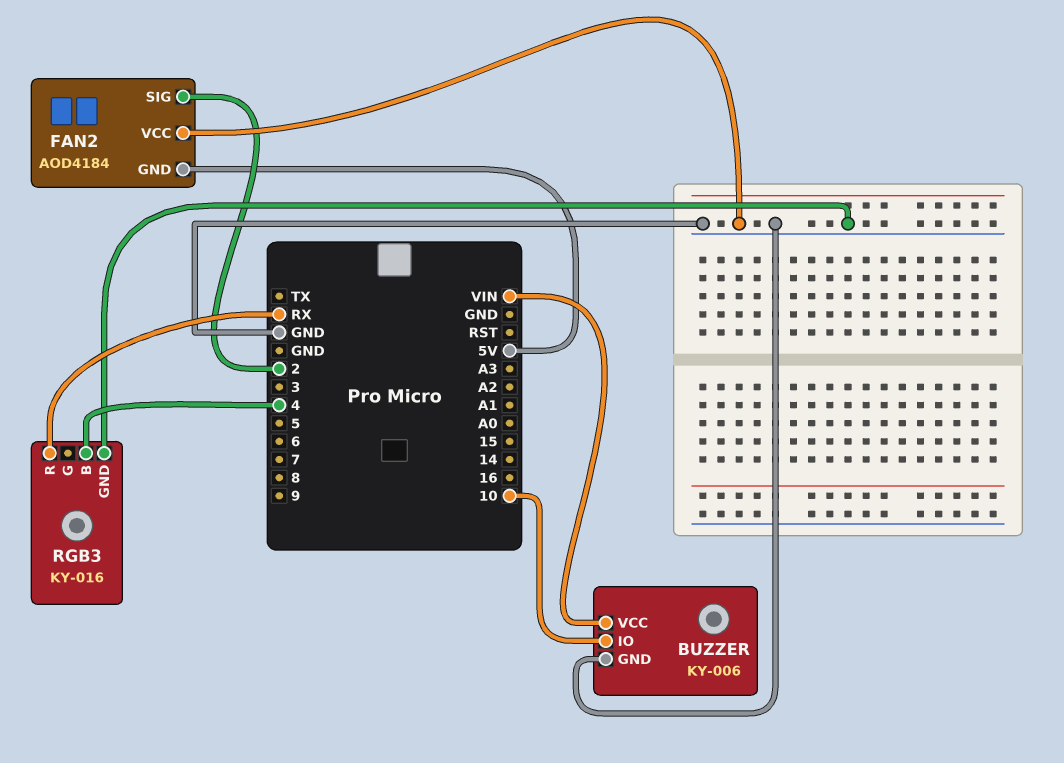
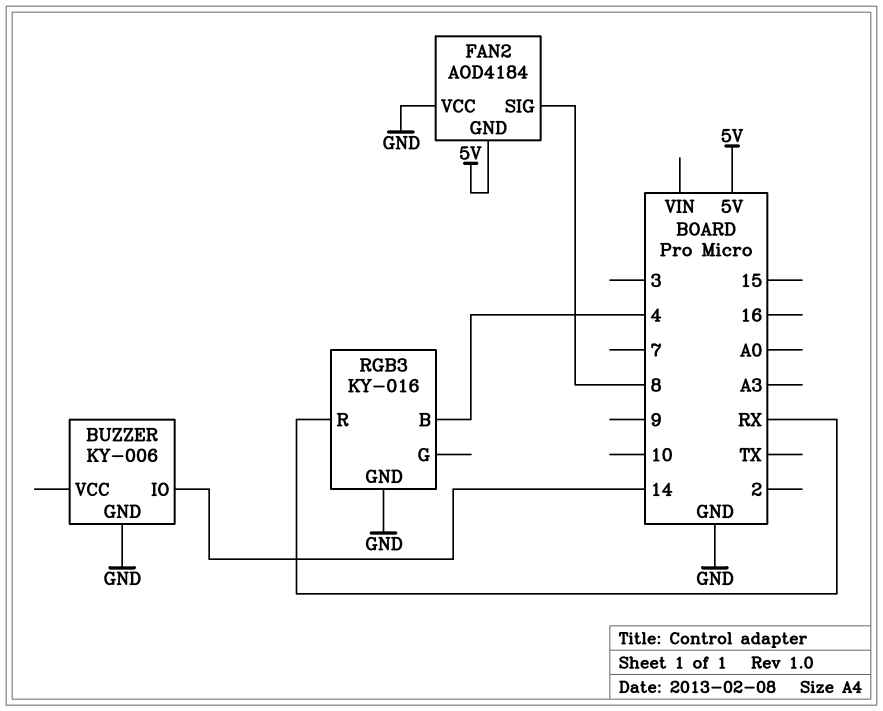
BUZZER pin IO: 10 -> 14
BUZZER pin VCC: VIN -> none
FAN2 pin SIG: 2 -> 8

